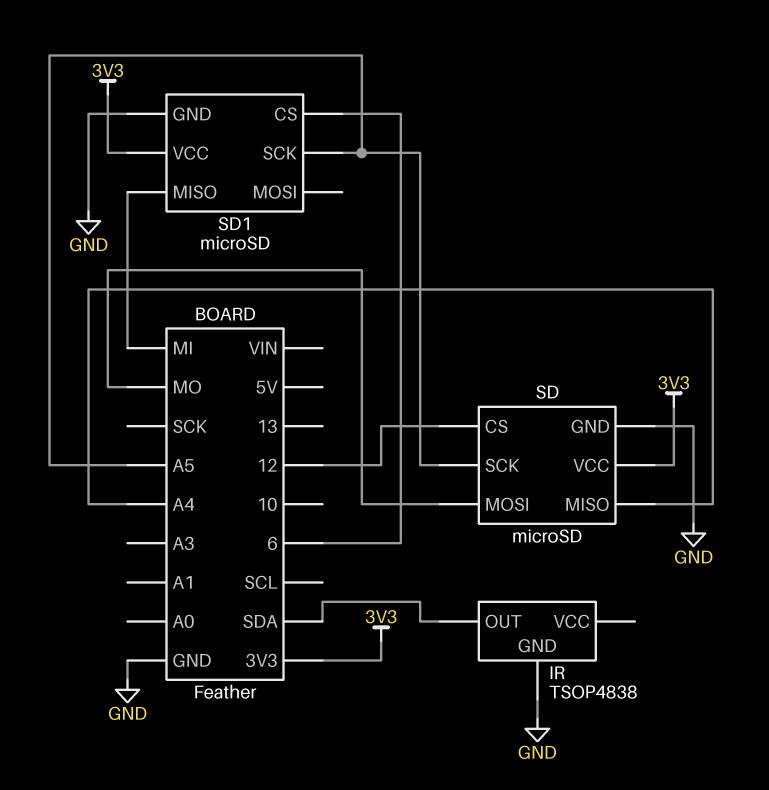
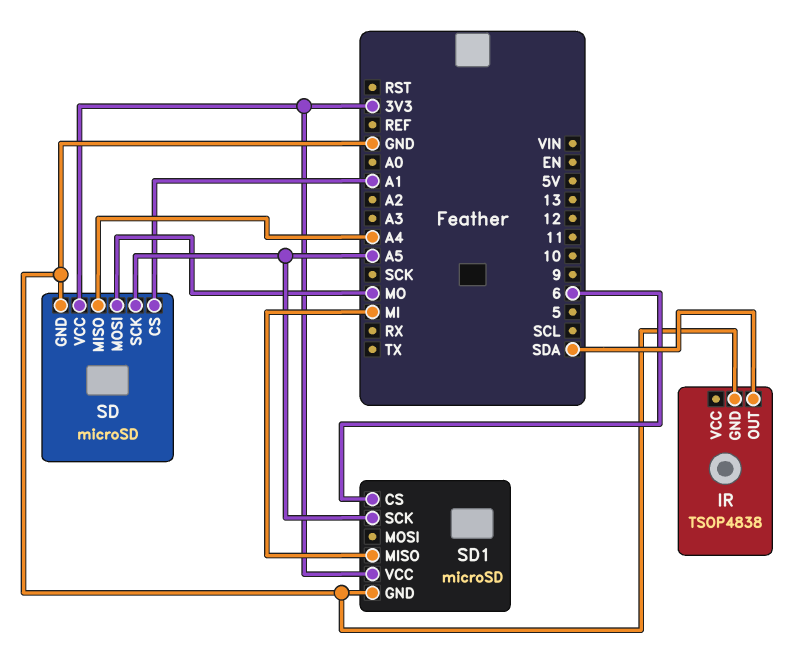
SD pin CS: 12 -> A1

